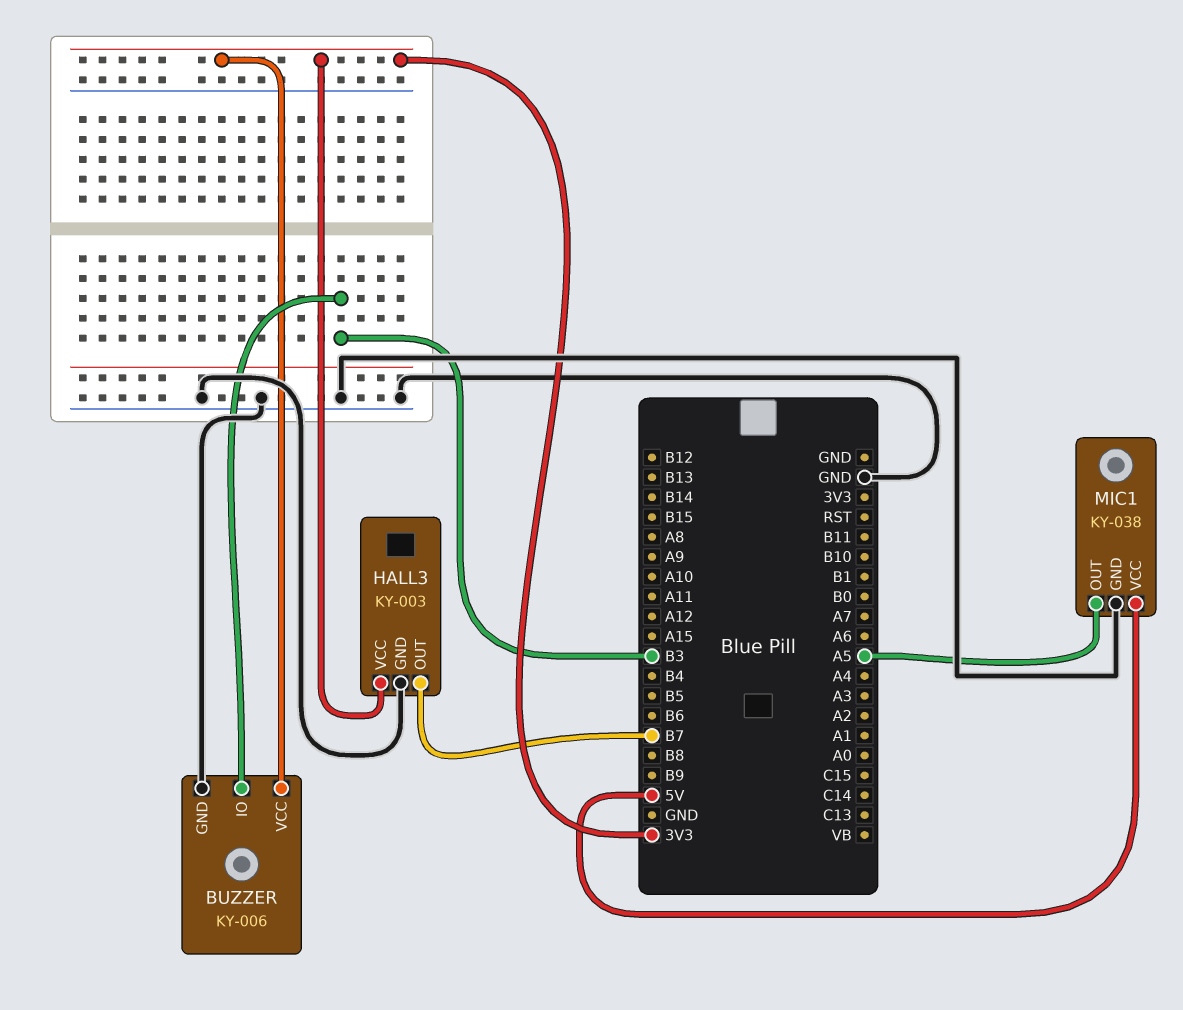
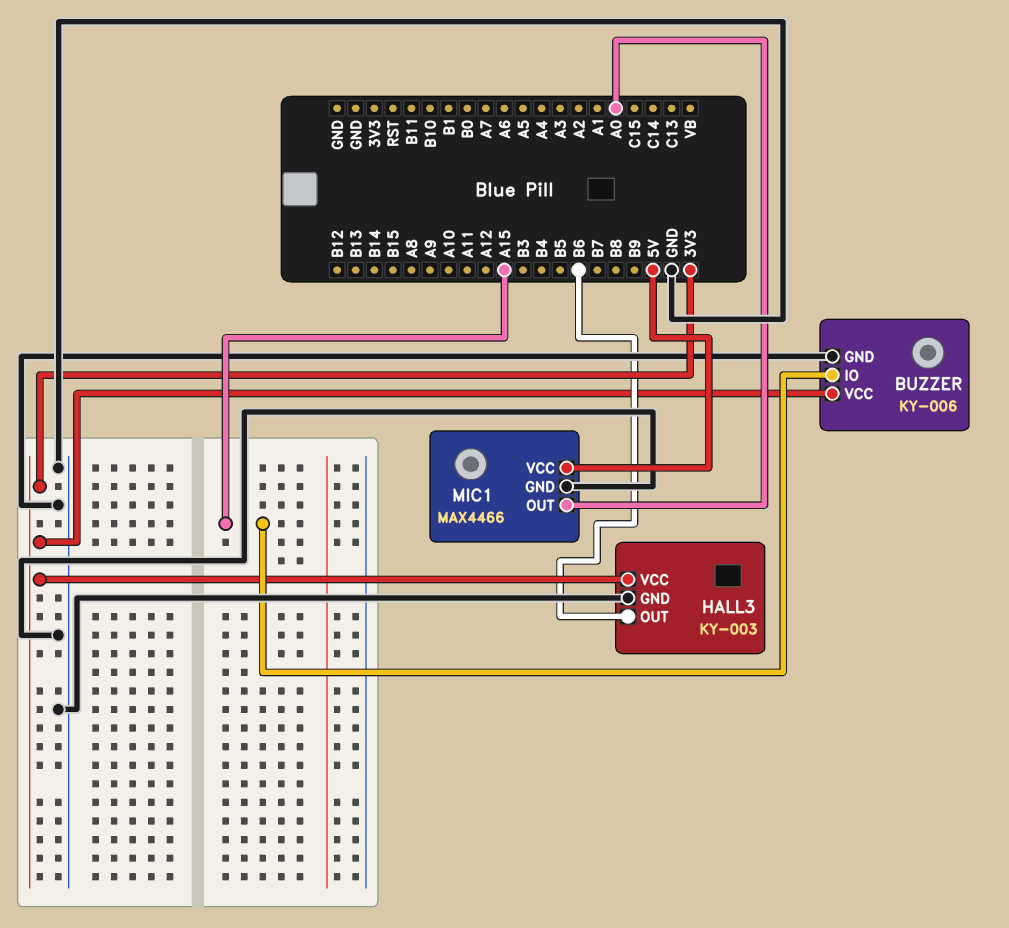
BUZZER pin IO: B3 -> A15
HALL3 pin OUT: B7 -> B6
MIC1: KY-038 -> MAX4466
MIC1 pin OUT: A5 -> A0

